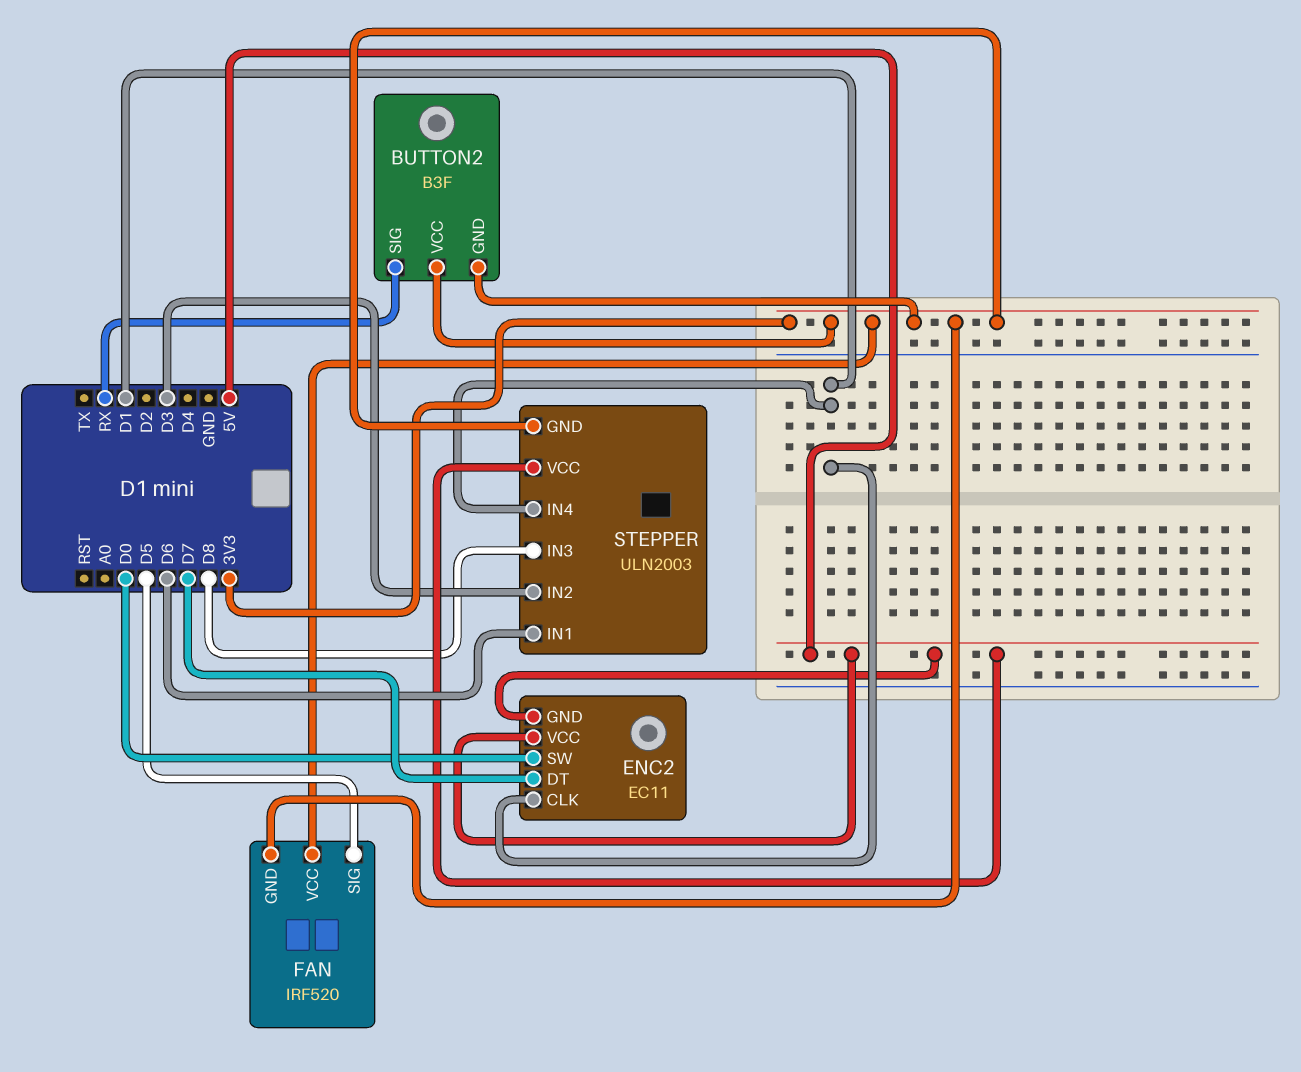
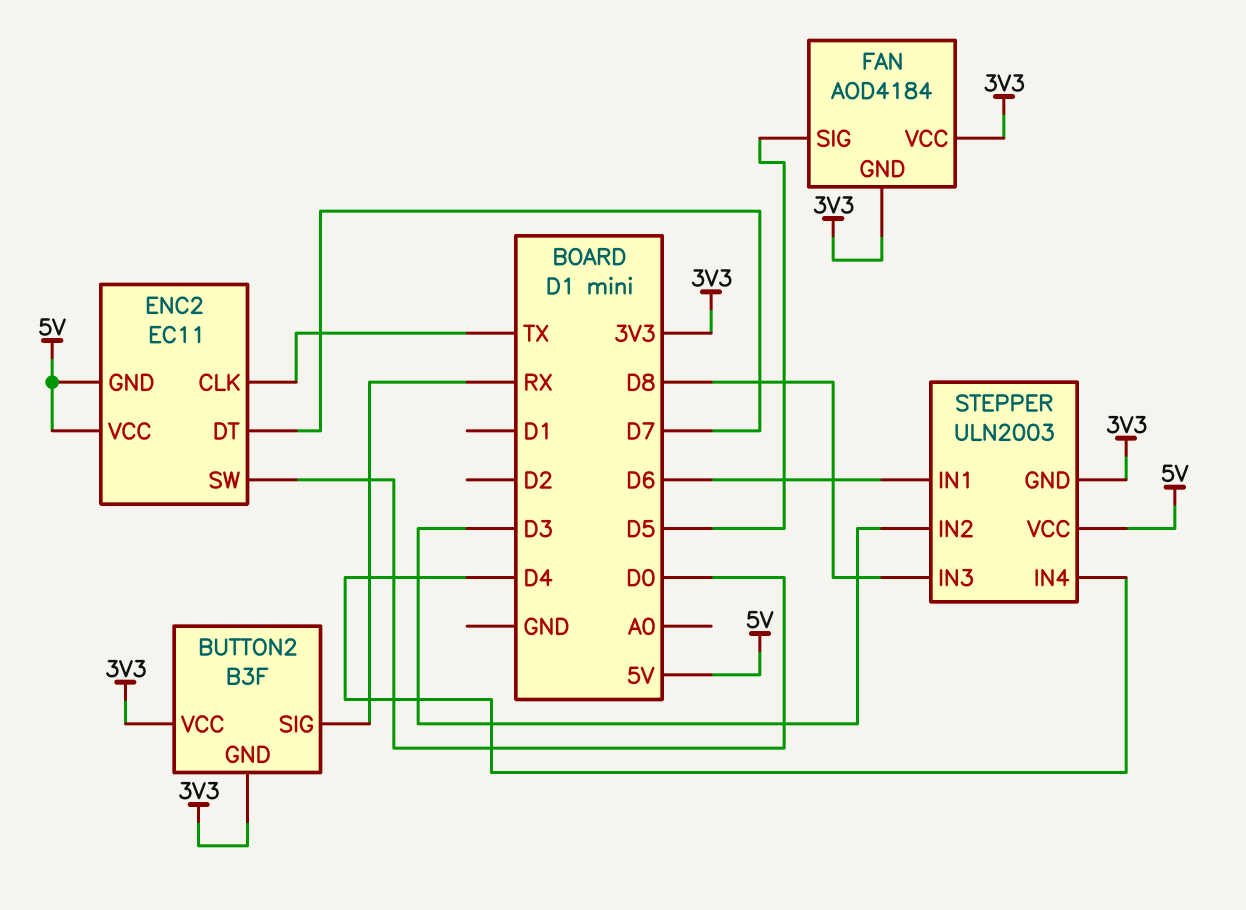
ENC2 pin CLK: D1 -> TX
FAN: IRF520 -> AOD4184
STEPPER pin IN4: D1 -> D4

